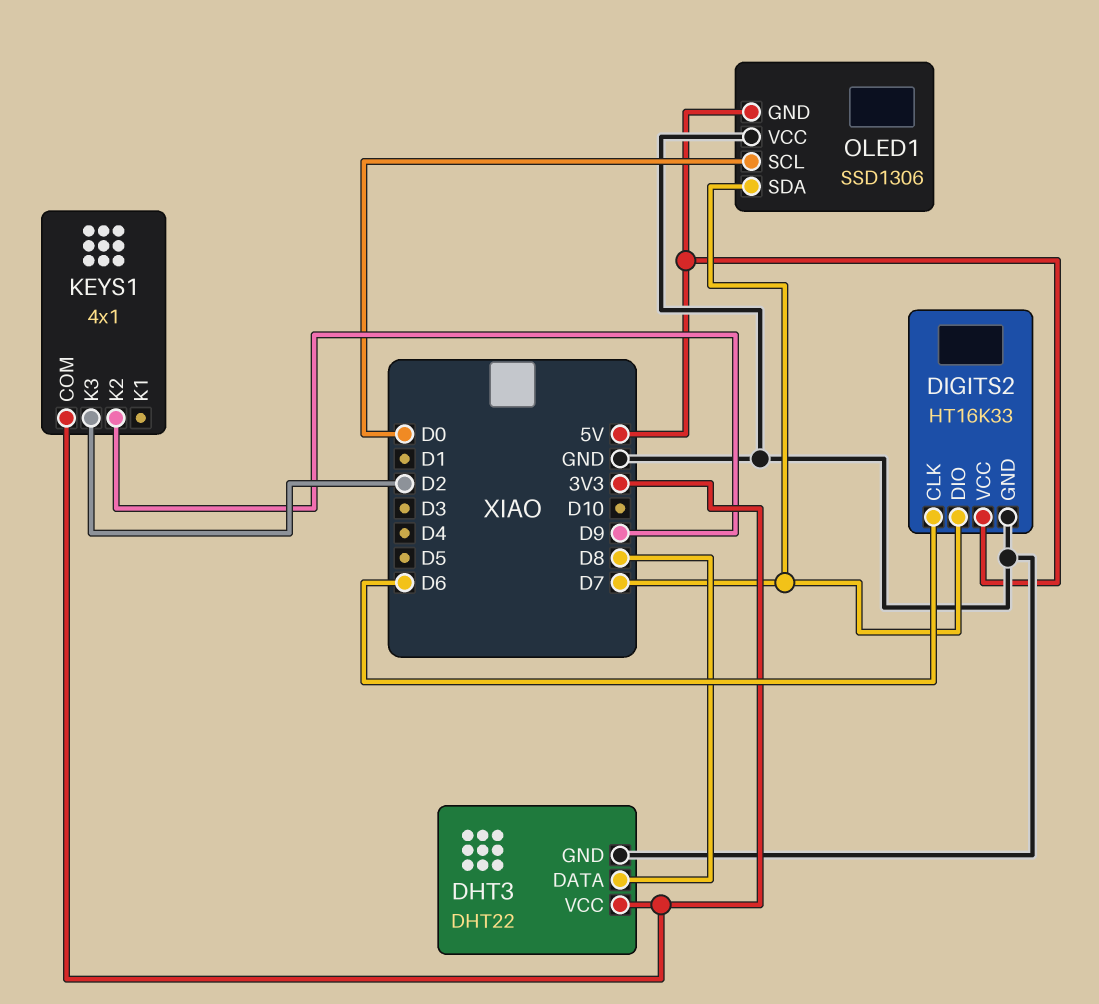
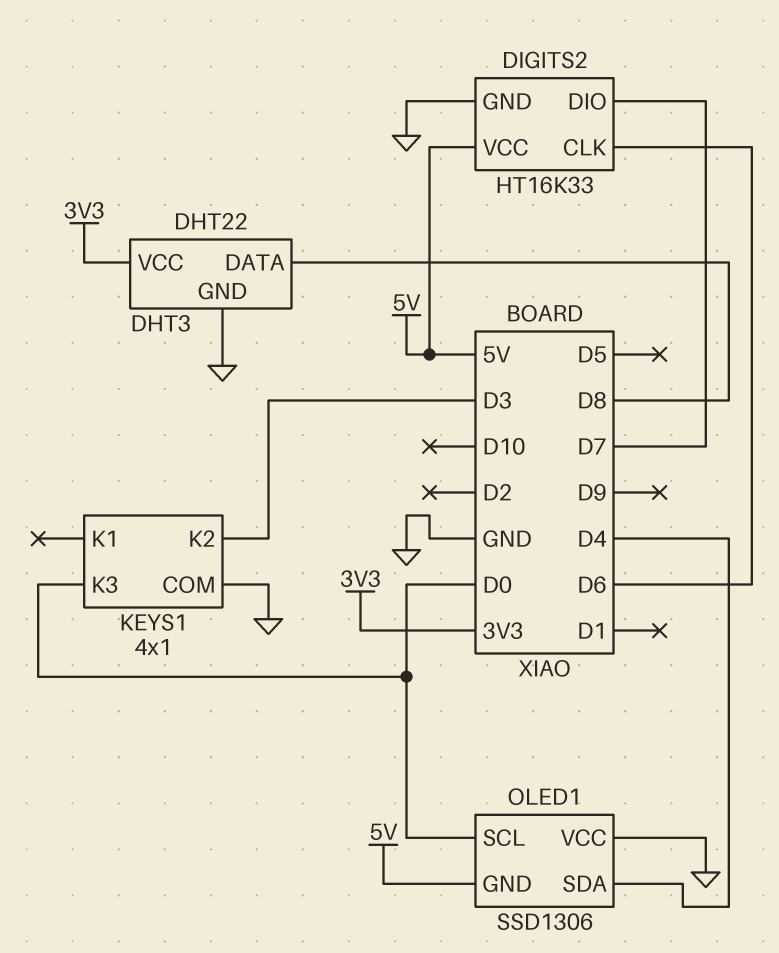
KEYS1 pin COM: 3V3 -> GND
KEYS1 pin K2: D9 -> D3
KEYS1 pin K3: D2 -> D0
OLED1 pin SDA: D7 -> D4

